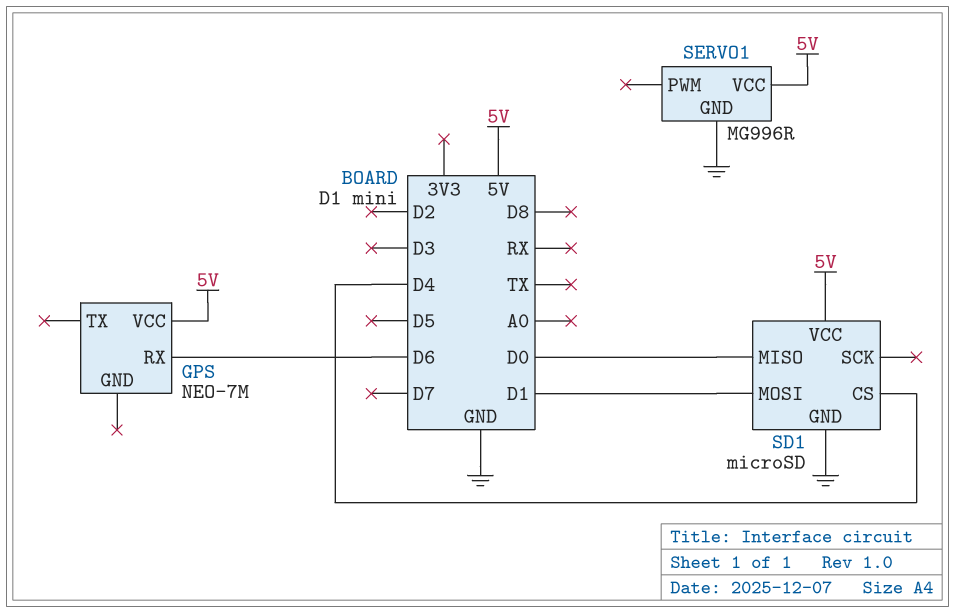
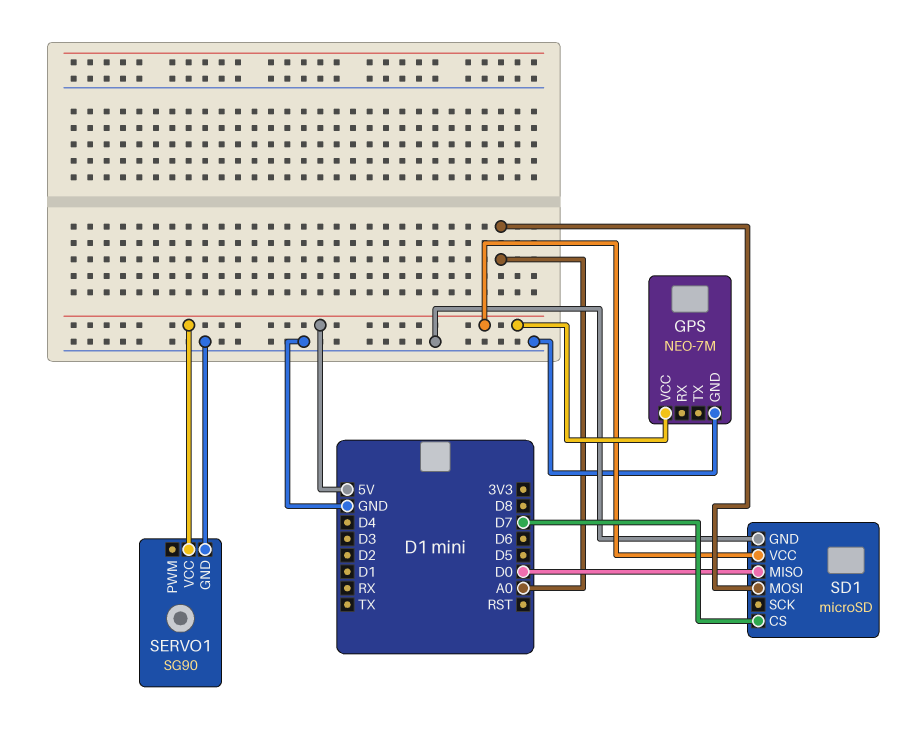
GPS pin GND: none -> GND
GPS pin RX: D6 -> none
SD1 pin CS: D4 -> D7
SD1 pin MOSI: D1 -> A0
SERVO1: MG996R -> SG90

